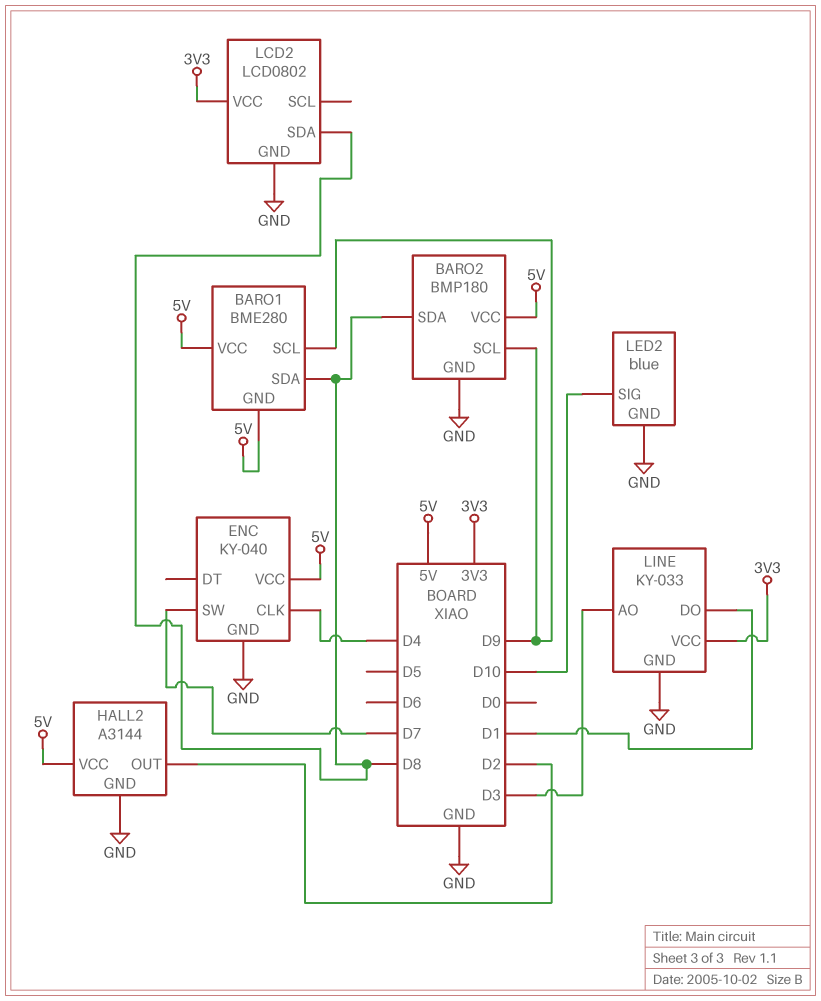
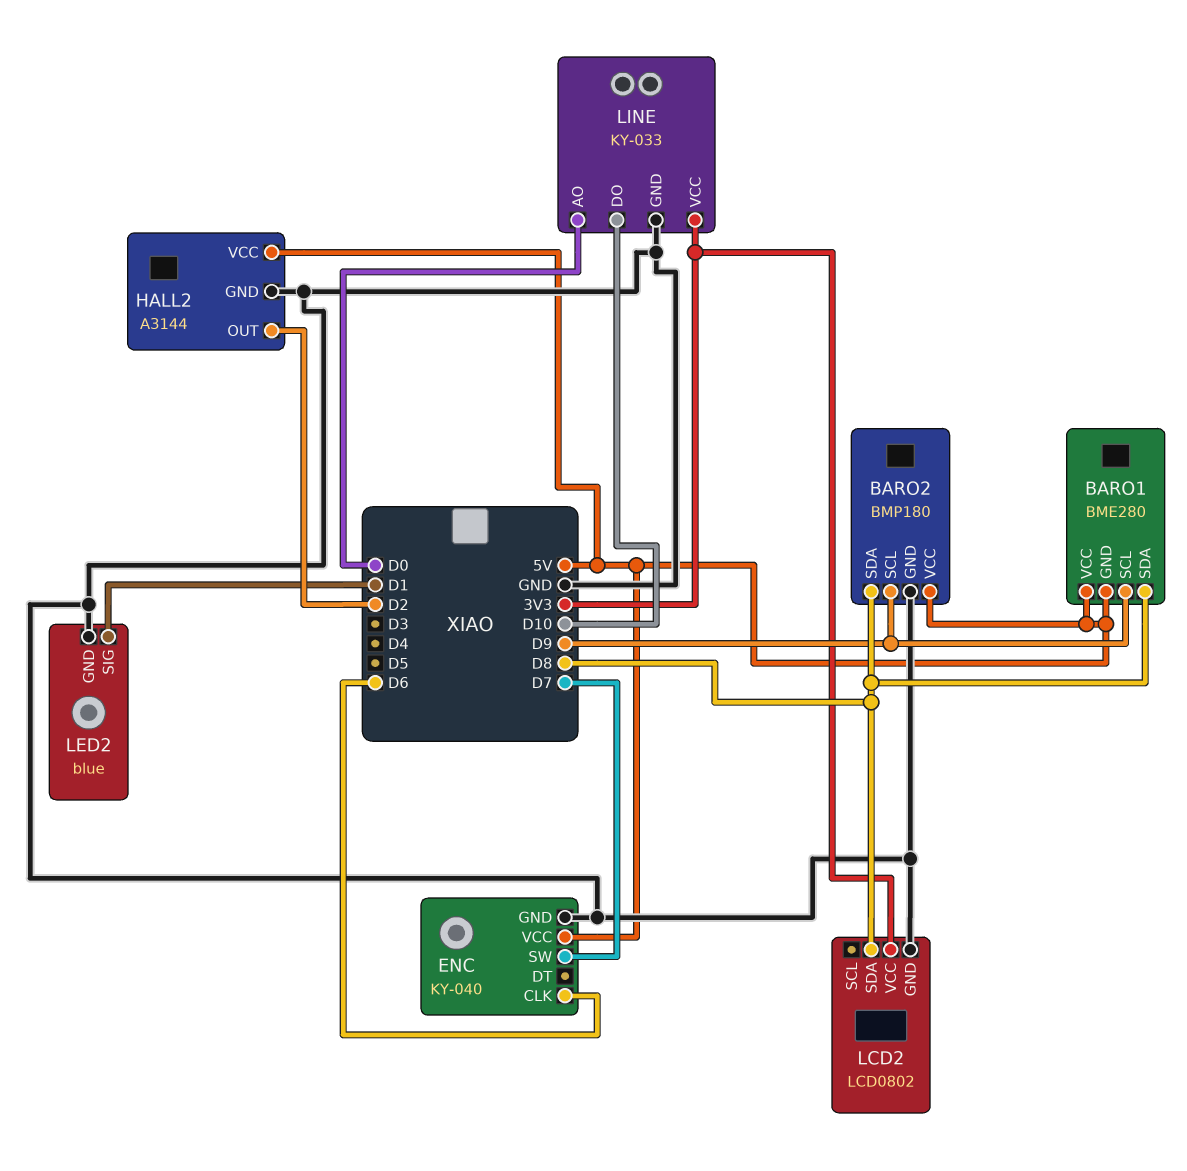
ENC pin CLK: D4 -> D6
LED2 pin SIG: D10 -> D1
LINE pin AO: D3 -> D0
LINE pin DO: D1 -> D10

